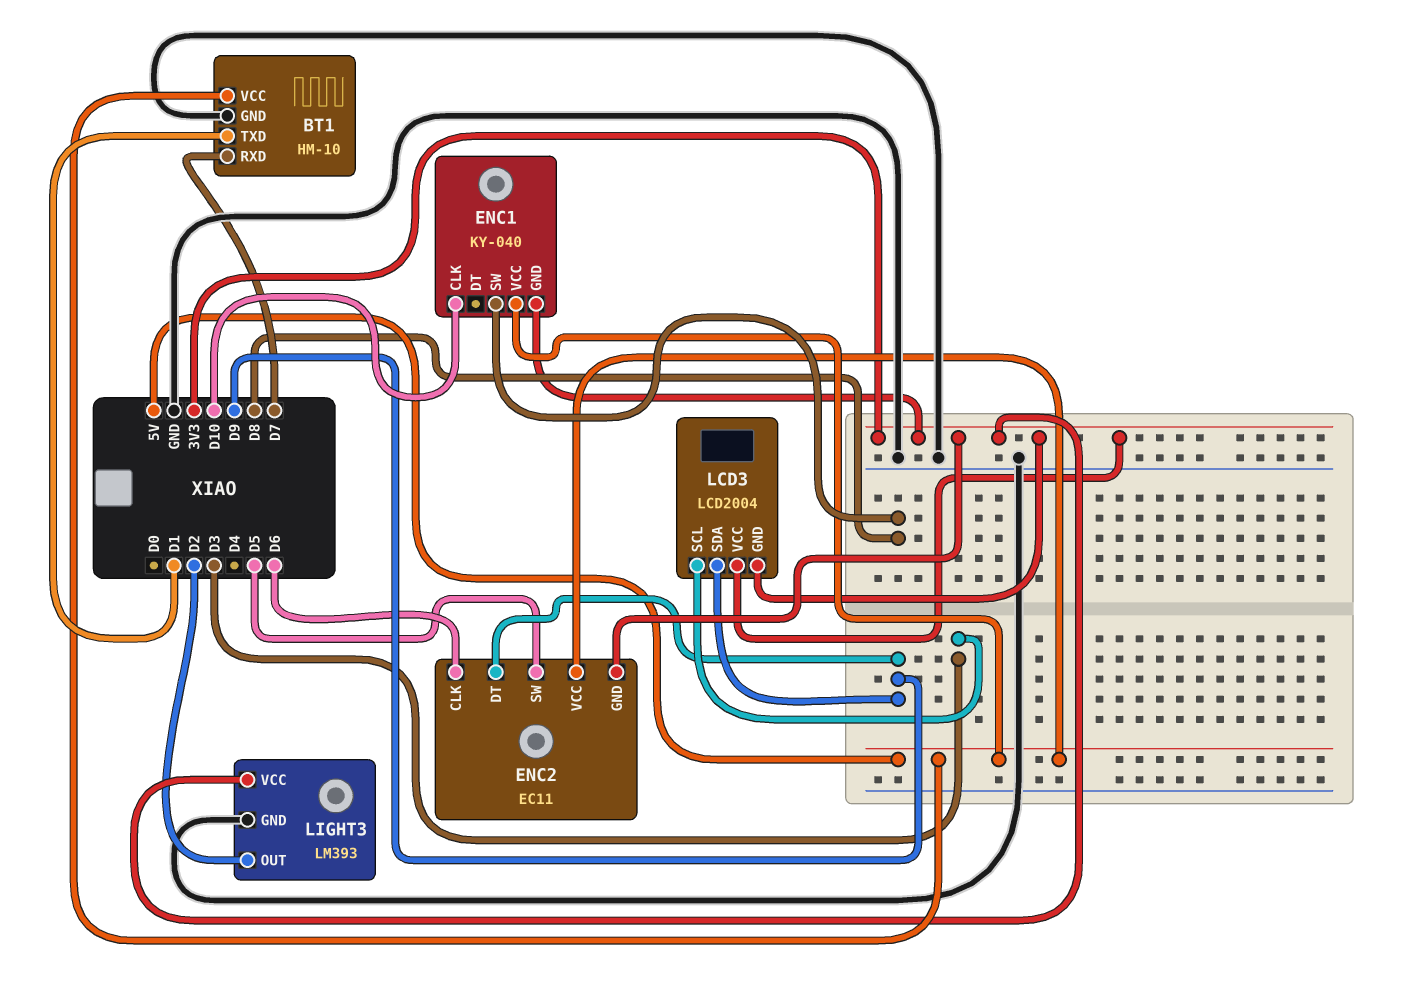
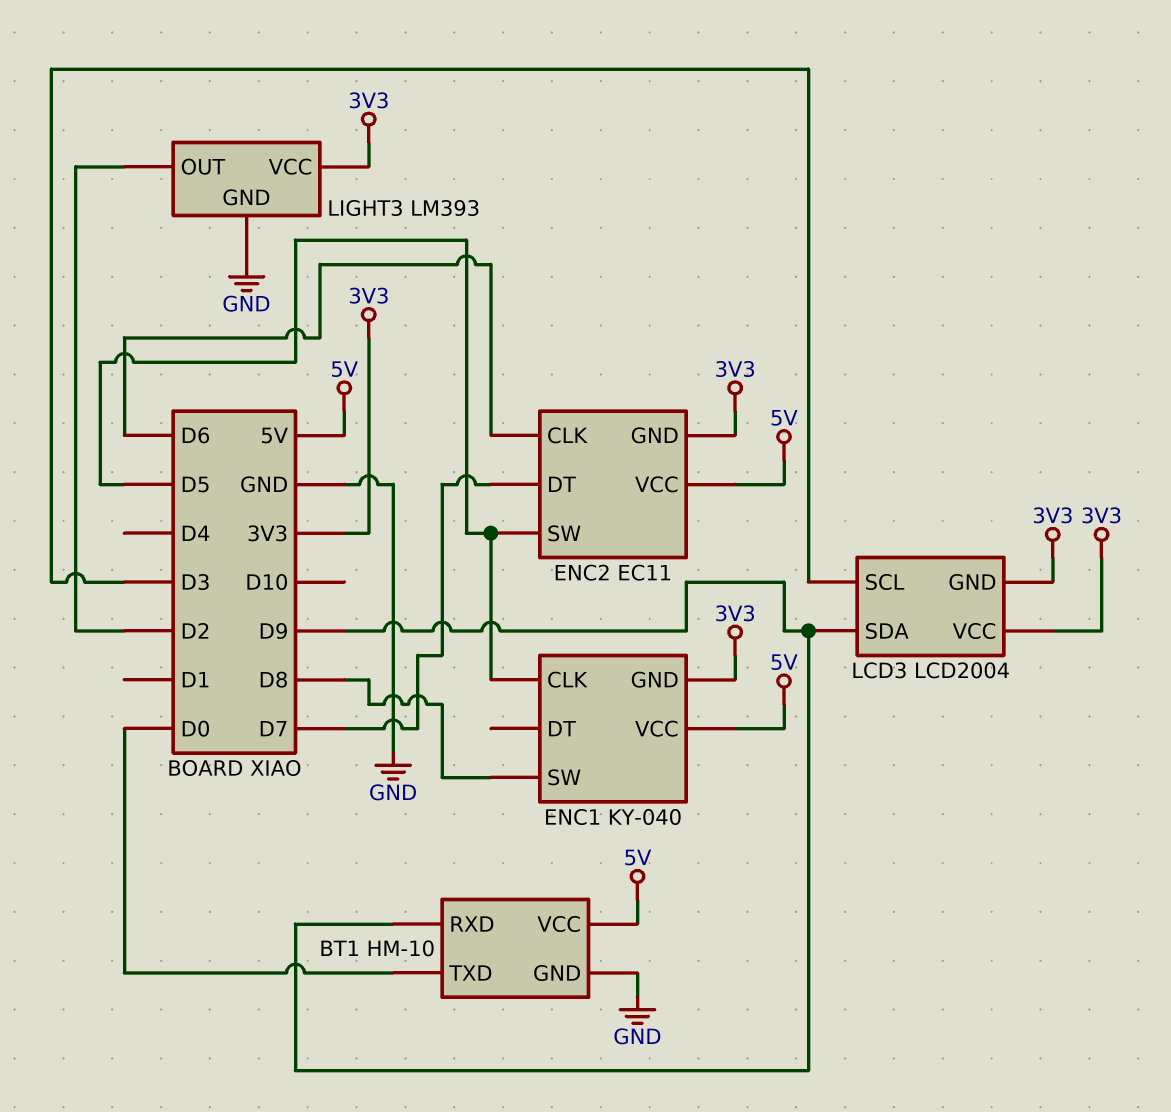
BT1 pin RXD: D7 -> D9
BT1 pin TXD: D1 -> D0
ENC1 pin CLK: D10 -> D5
ENC2 pin DT: D9 -> D7

